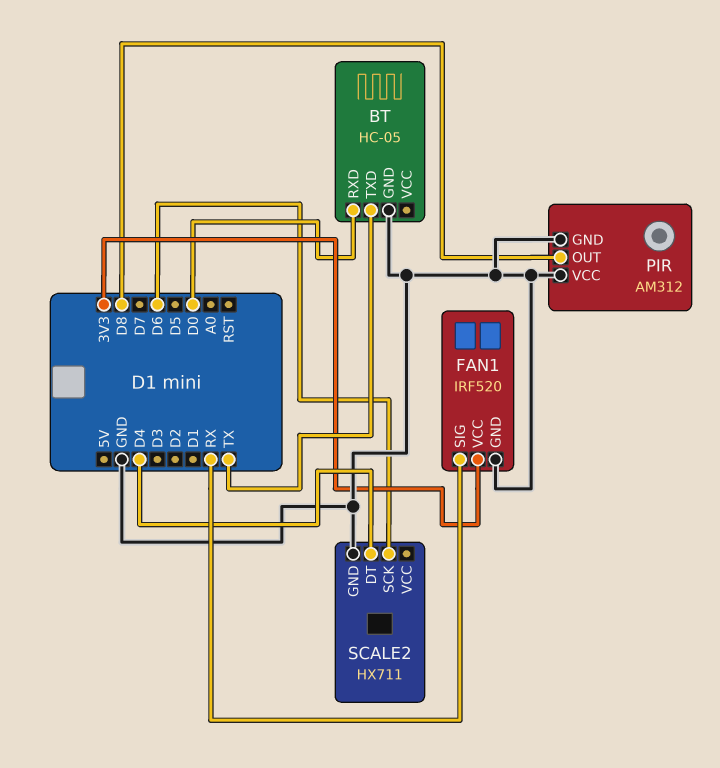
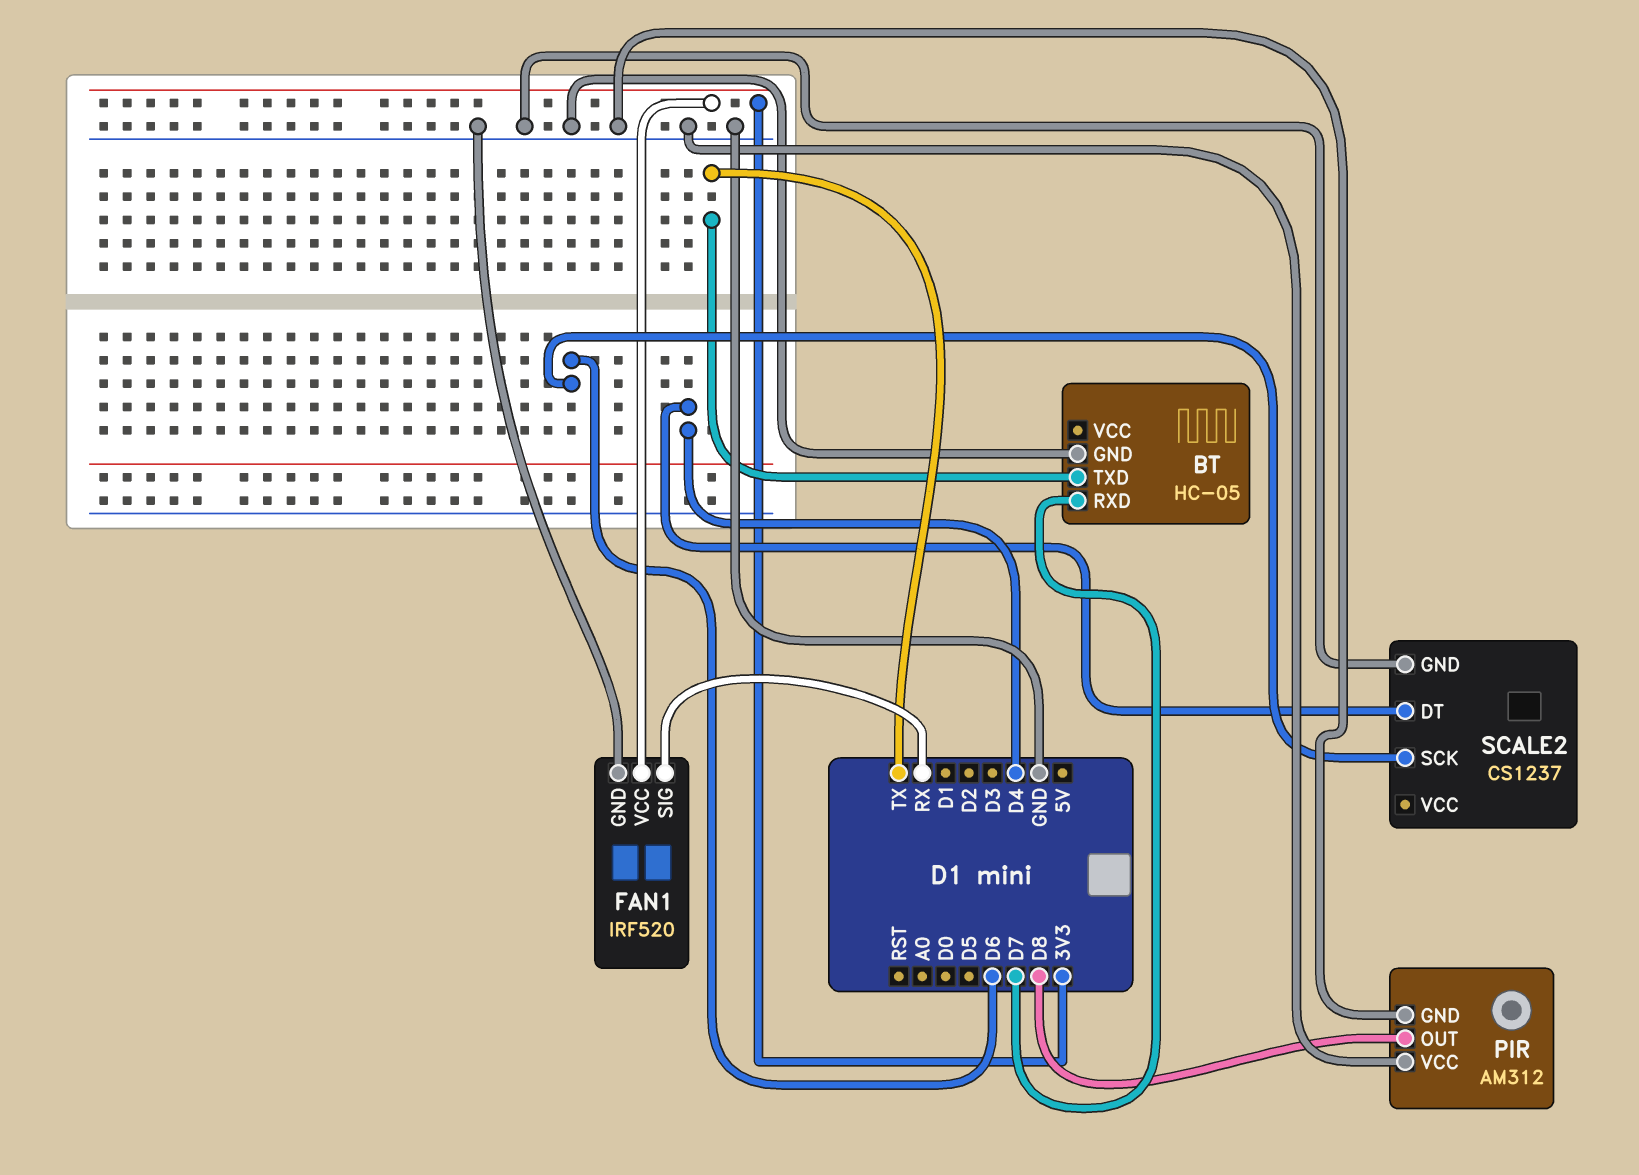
BT pin RXD: D0 -> D7
SCALE2: HX711 -> CS1237

